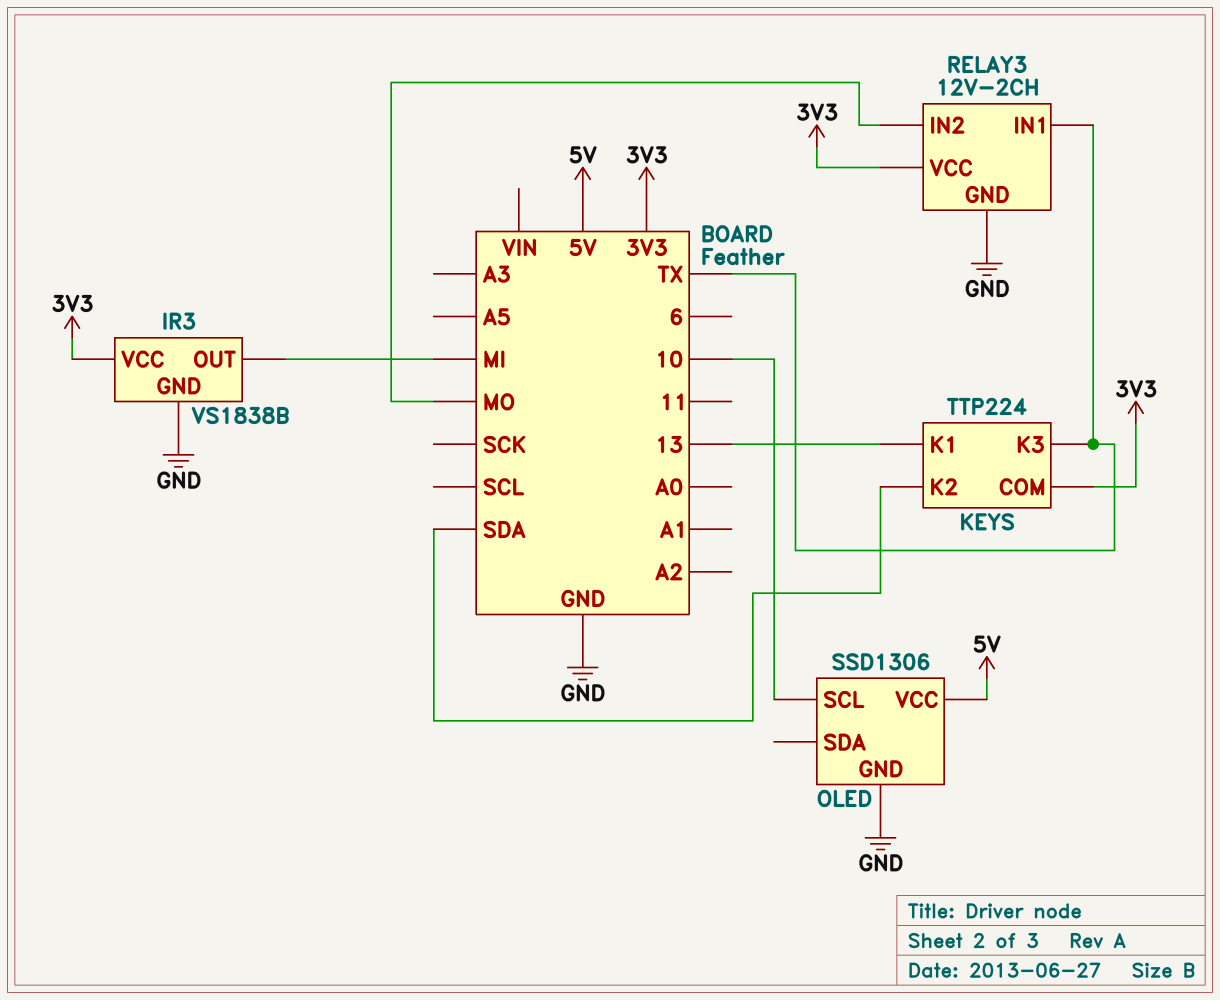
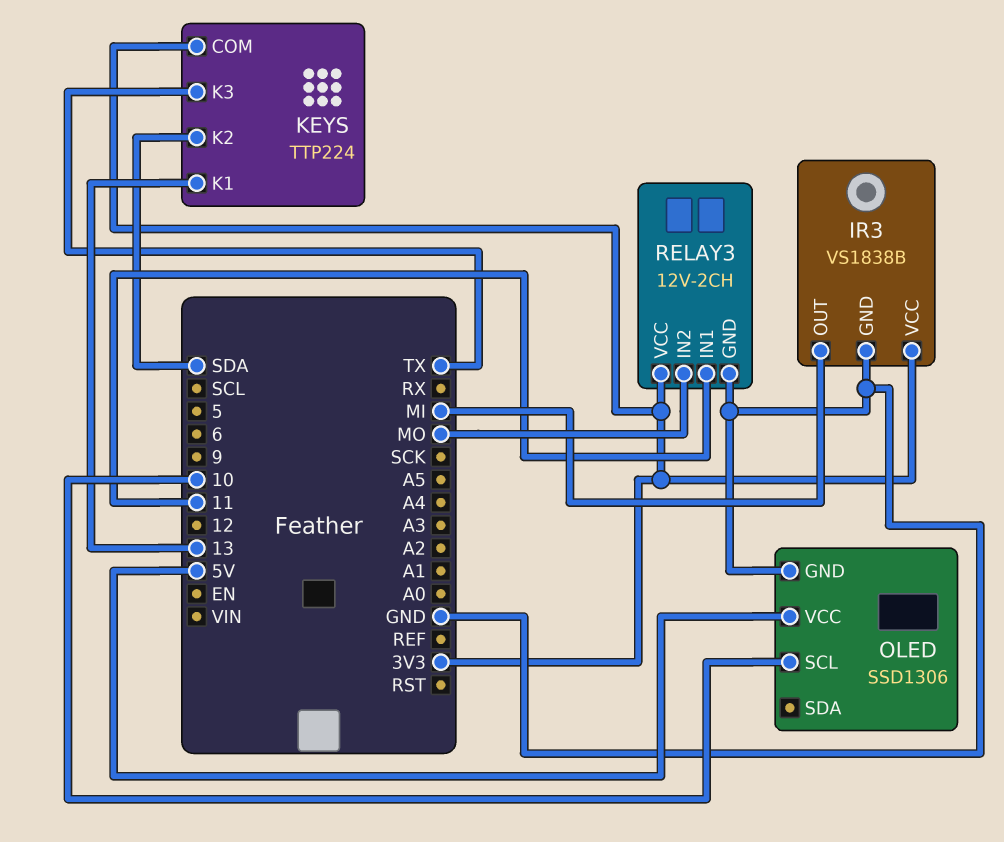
RELAY3 pin IN1: TX -> 11

